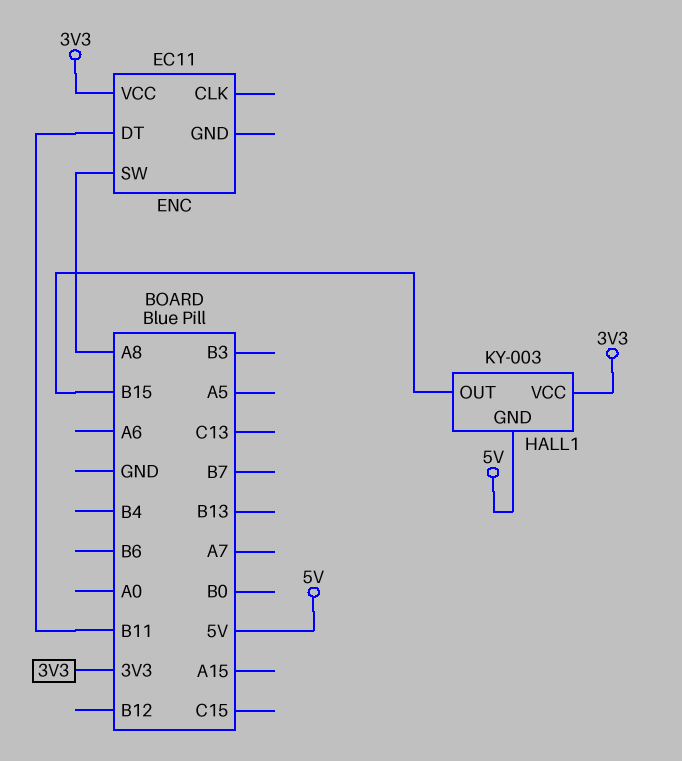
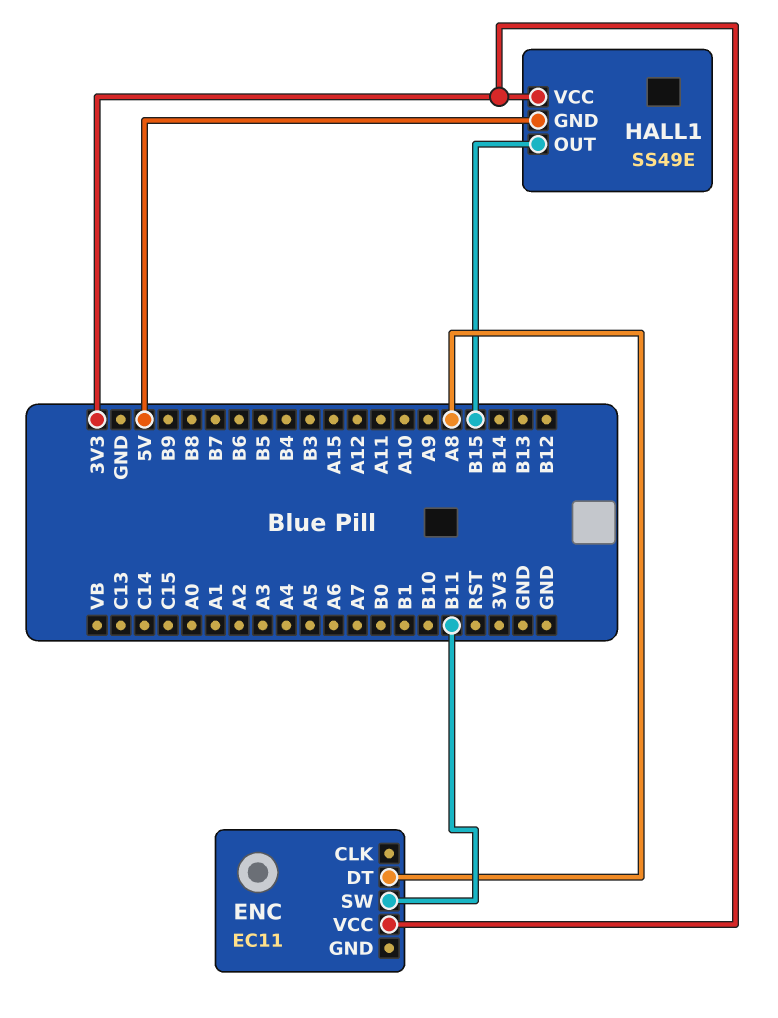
ENC pin DT: B11 -> A8
ENC pin SW: A8 -> B11
HALL1: KY-003 -> SS49E

